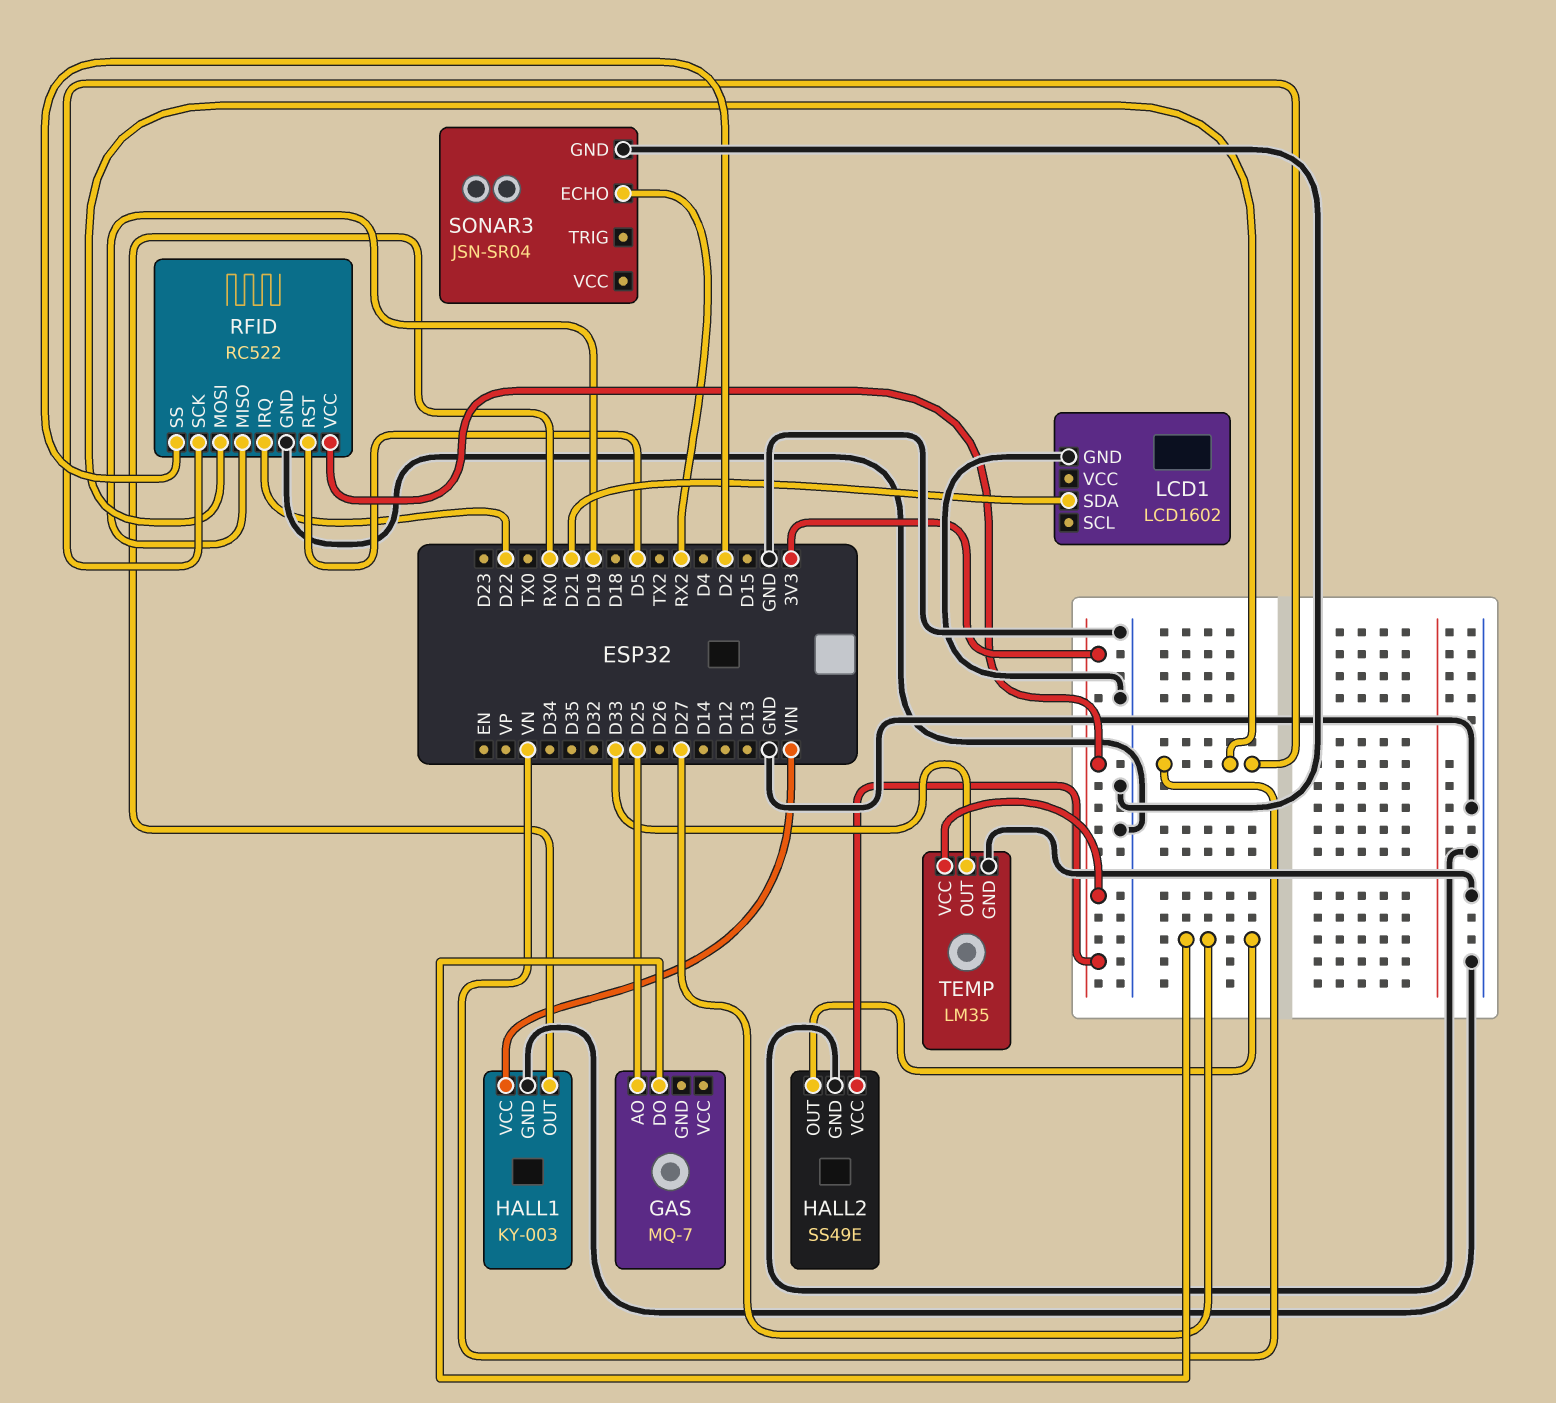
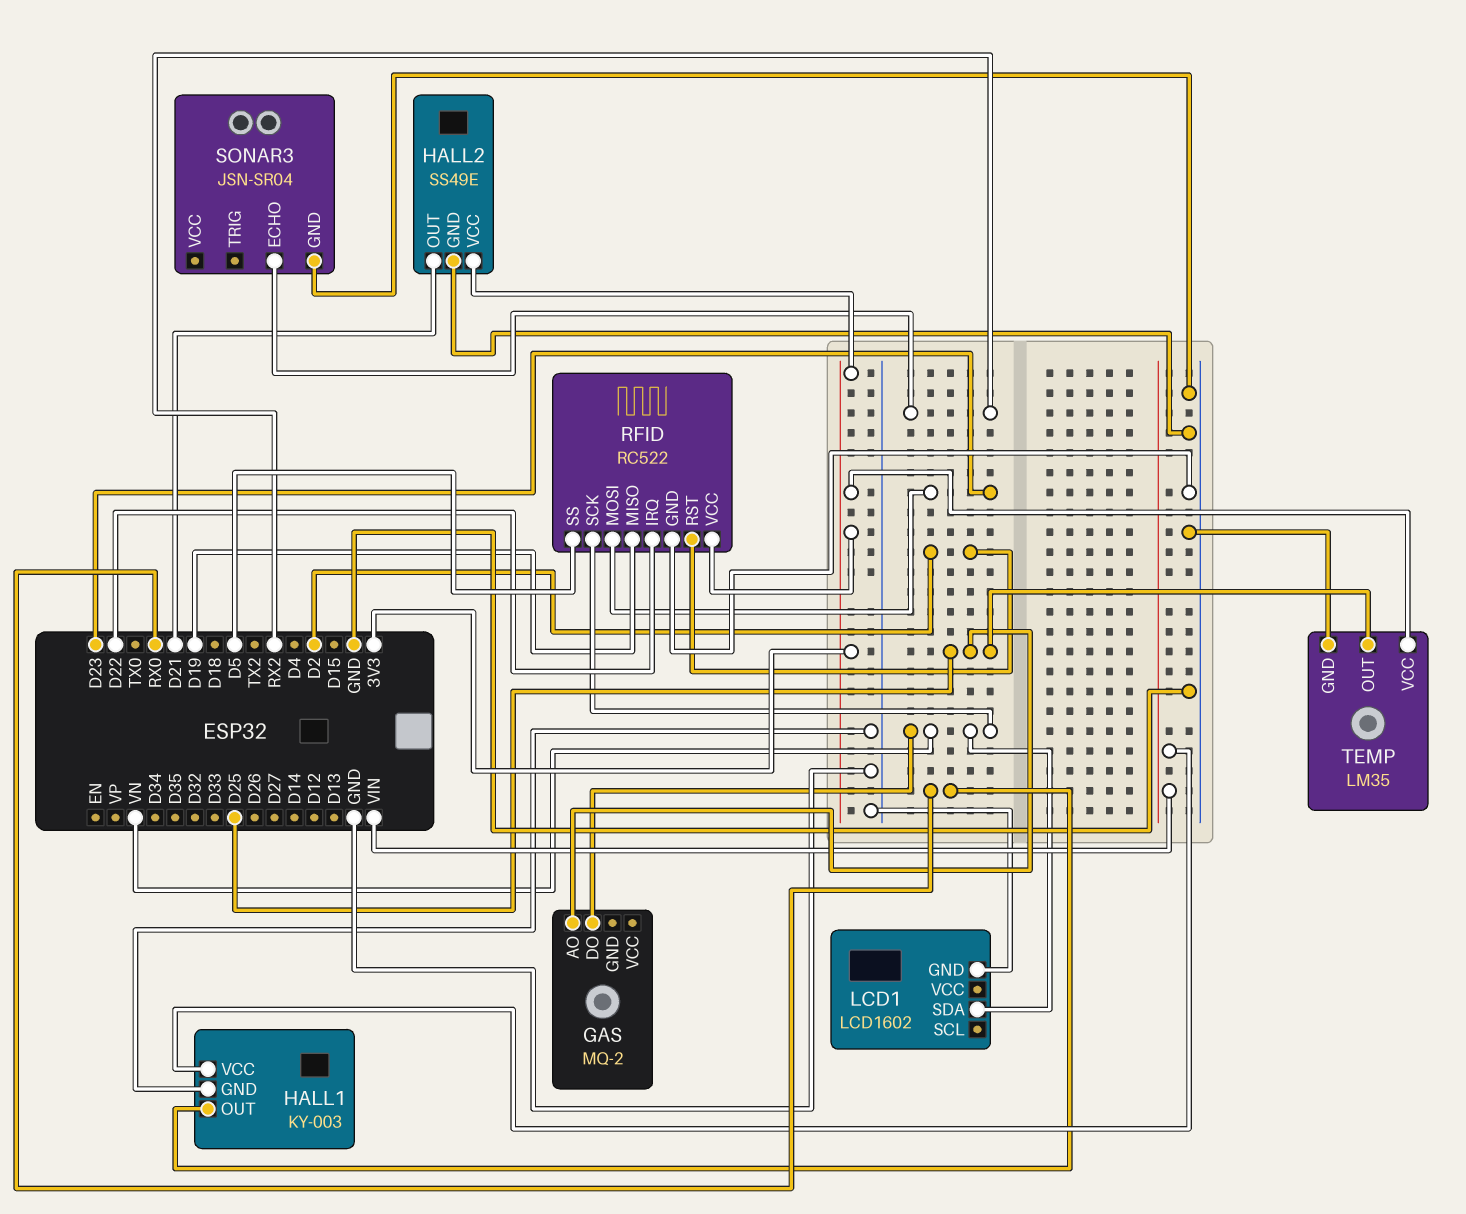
GAS: MQ-7 -> MQ-2
GAS pin DO: D27 -> VN
HALL2 pin OUT: D27 -> D21
LCD1 pin SDA: D21 -> VN
RFID pin MOSI: VN -> D23
RFID pin RST: D5 -> D2
RFID pin SS: D2 -> D5
TEMP pin OUT: D33 -> D25

